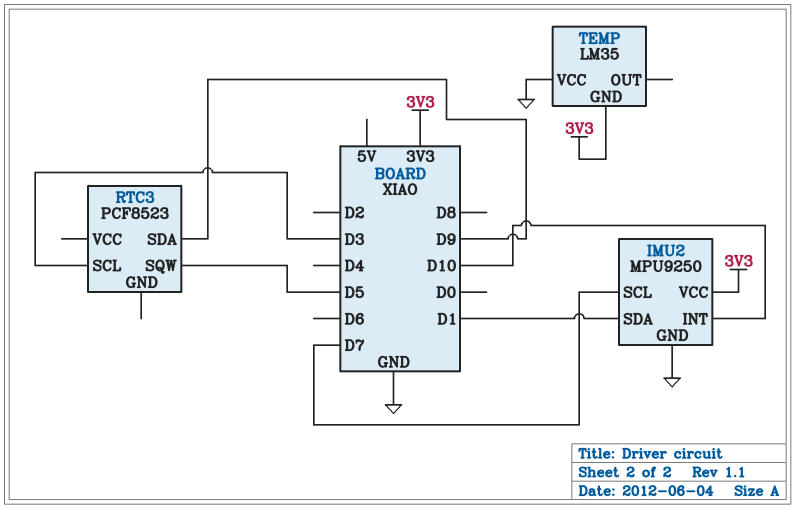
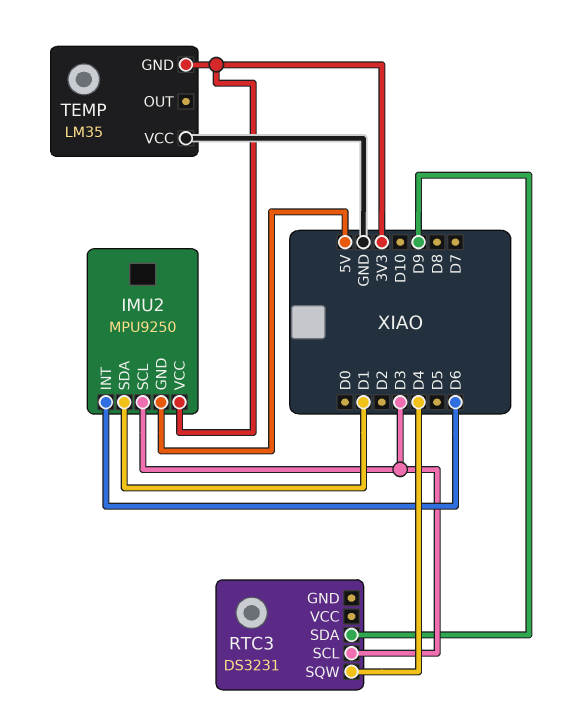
IMU2 pin GND: GND -> 5V
IMU2 pin INT: D10 -> D6
IMU2 pin SCL: D7 -> D3
RTC3: PCF8523 -> DS3231
RTC3 pin SQW: D5 -> D4

